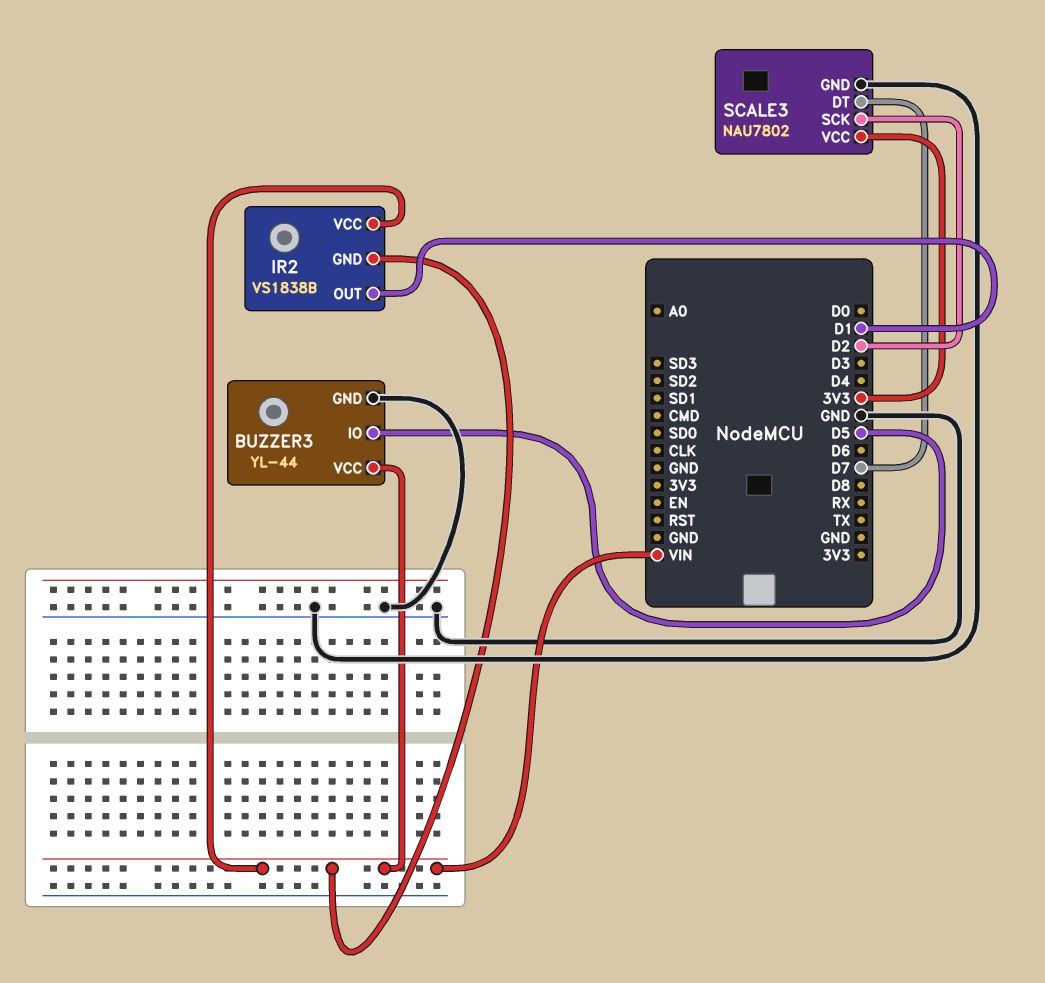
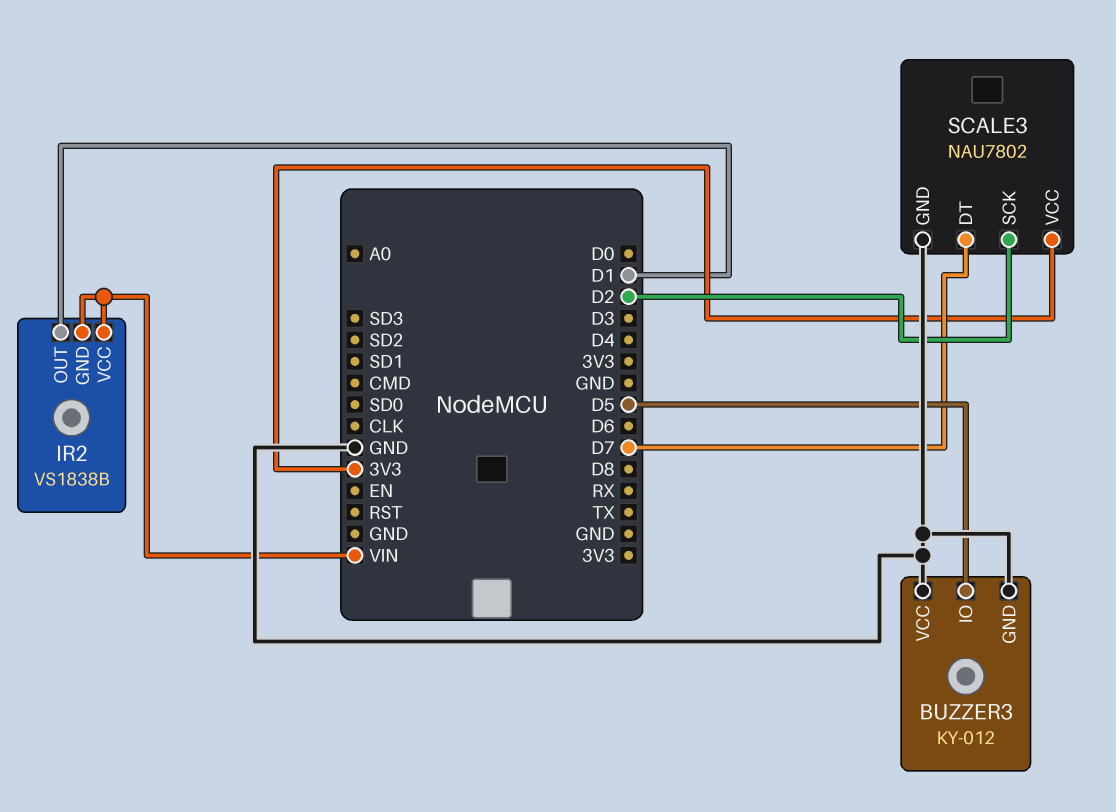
BUZZER3: YL-44 -> KY-012
BUZZER3 pin VCC: VIN -> GND

